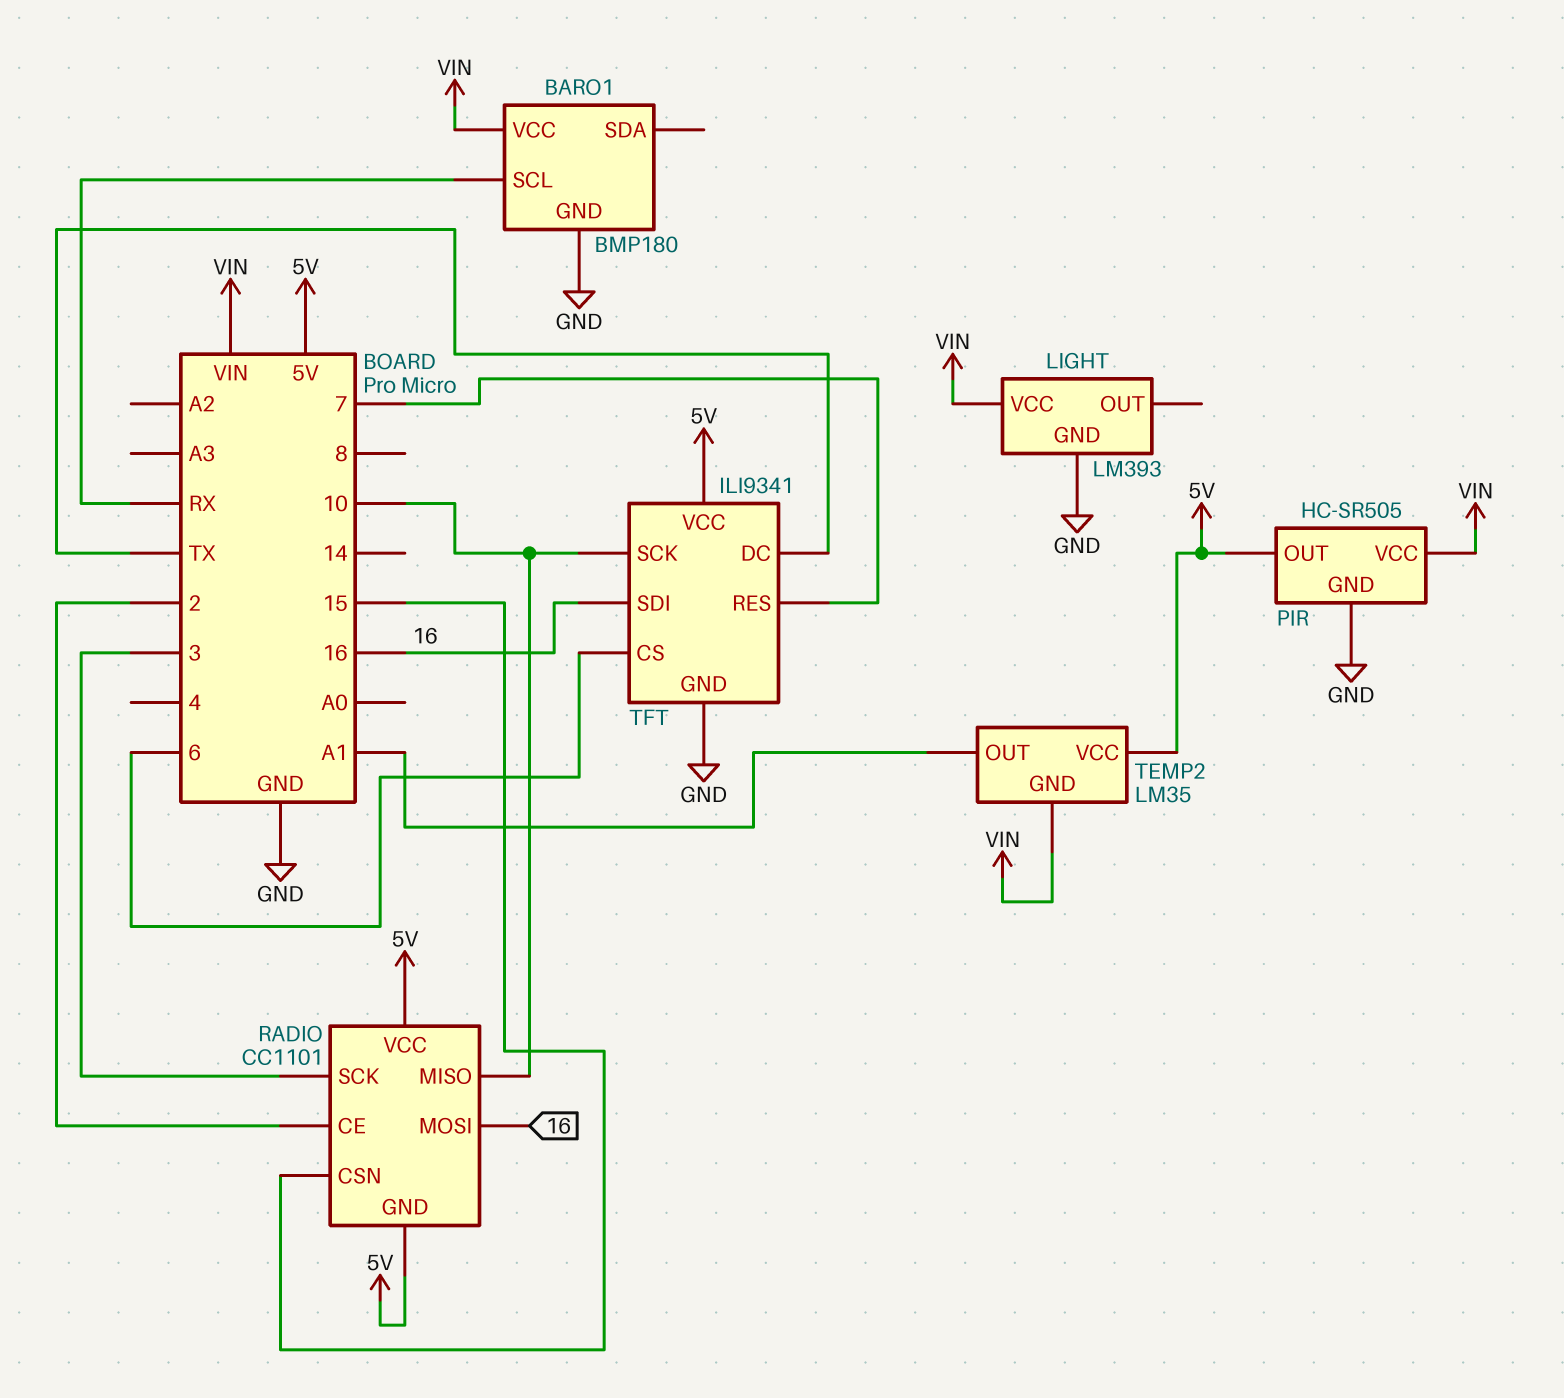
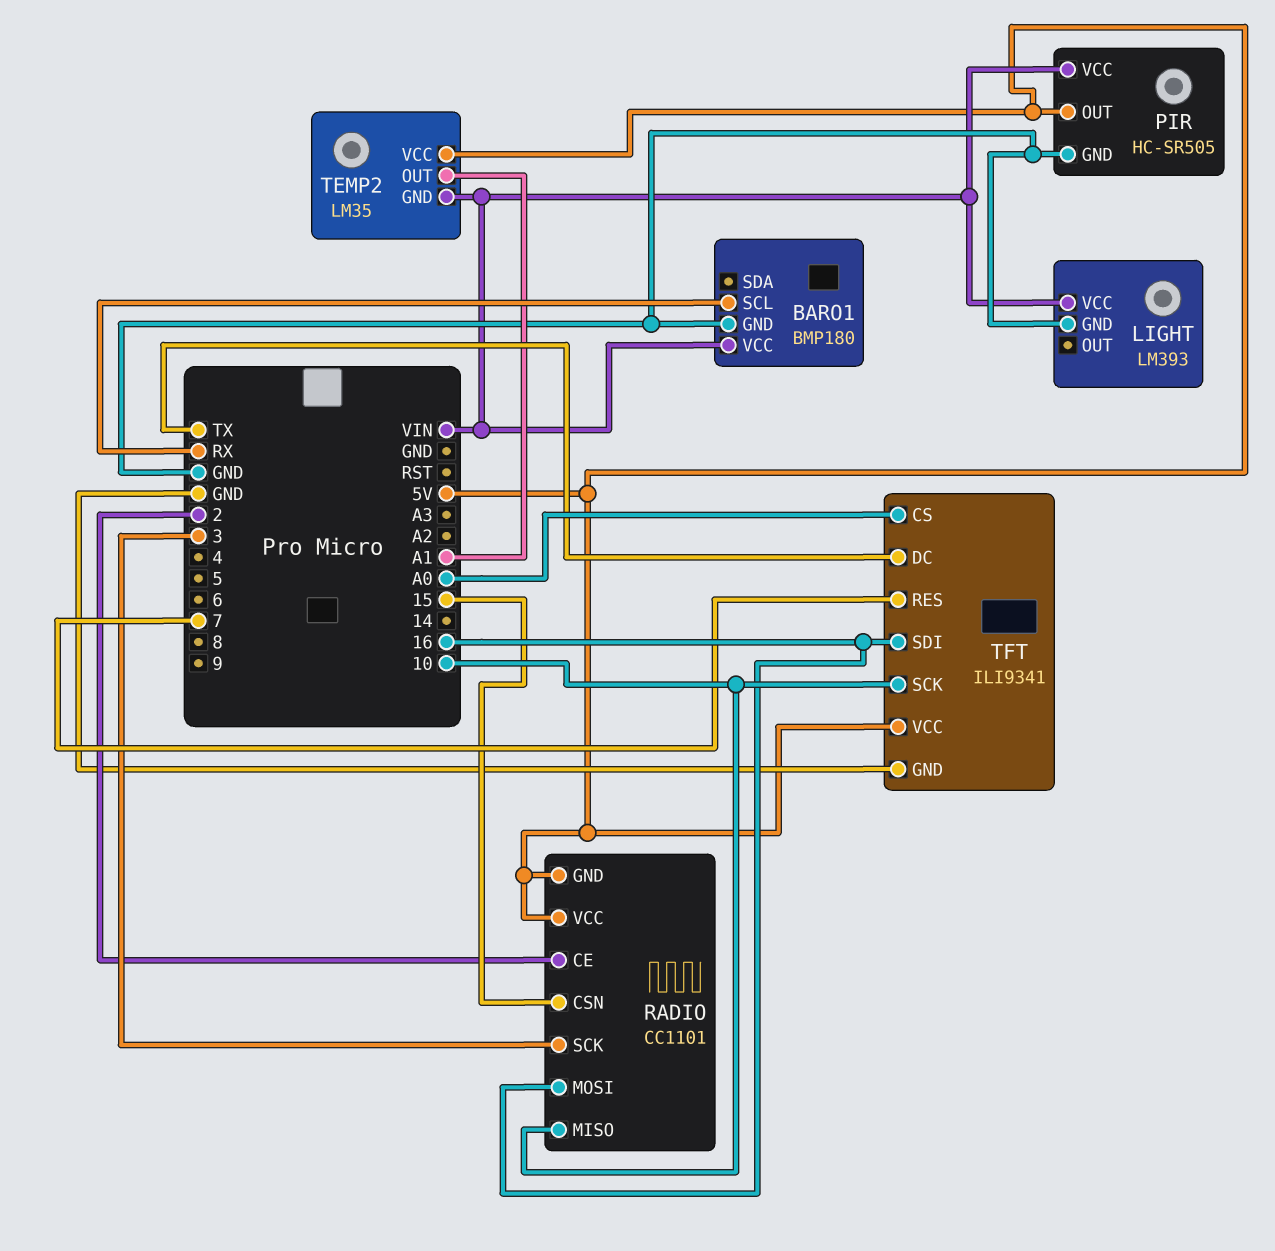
TFT pin CS: 6 -> A0

